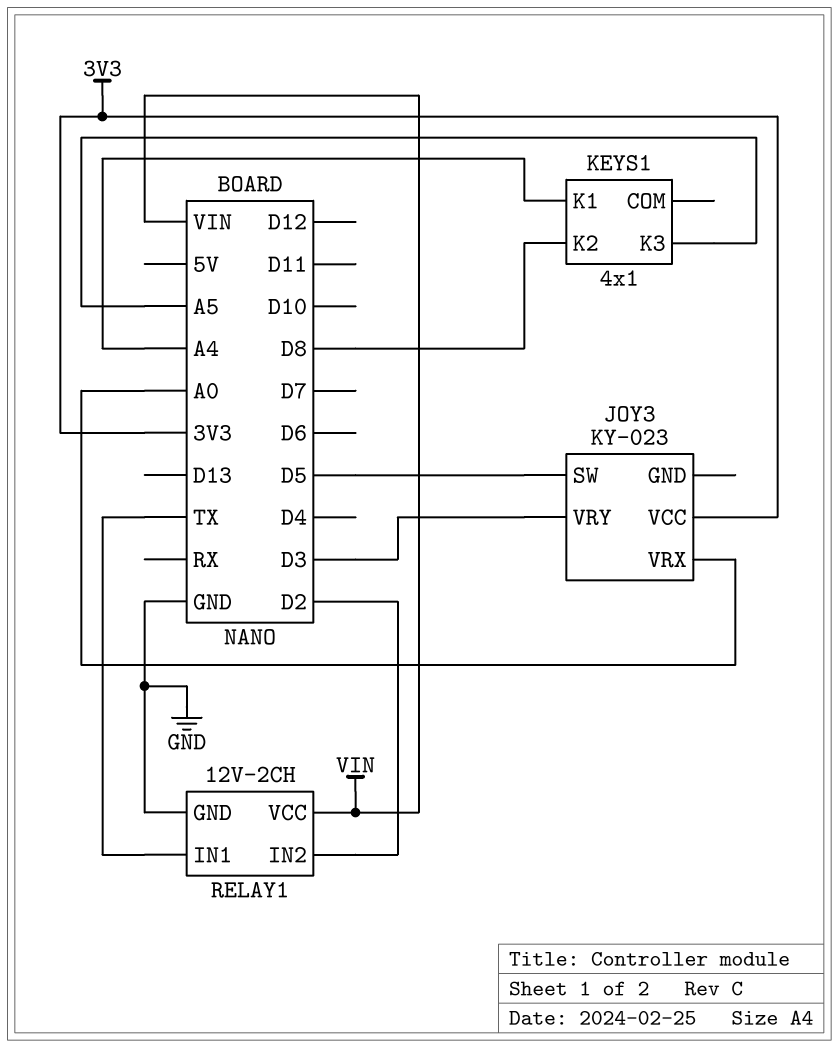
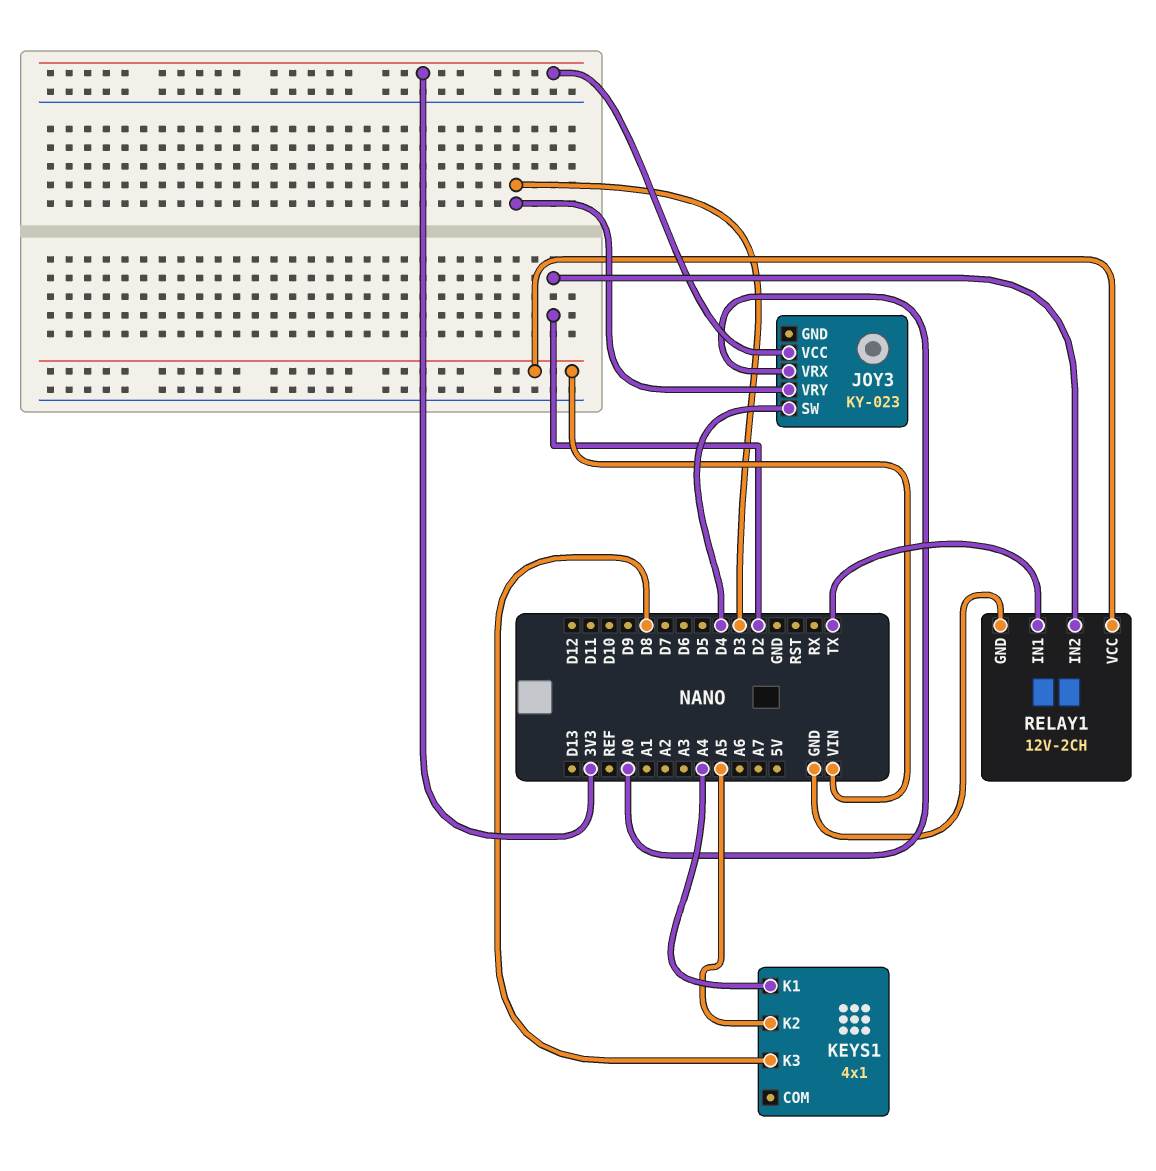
JOY3 pin SW: D5 -> D4
KEYS1 pin K2: D8 -> A5
KEYS1 pin K3: A5 -> D8

